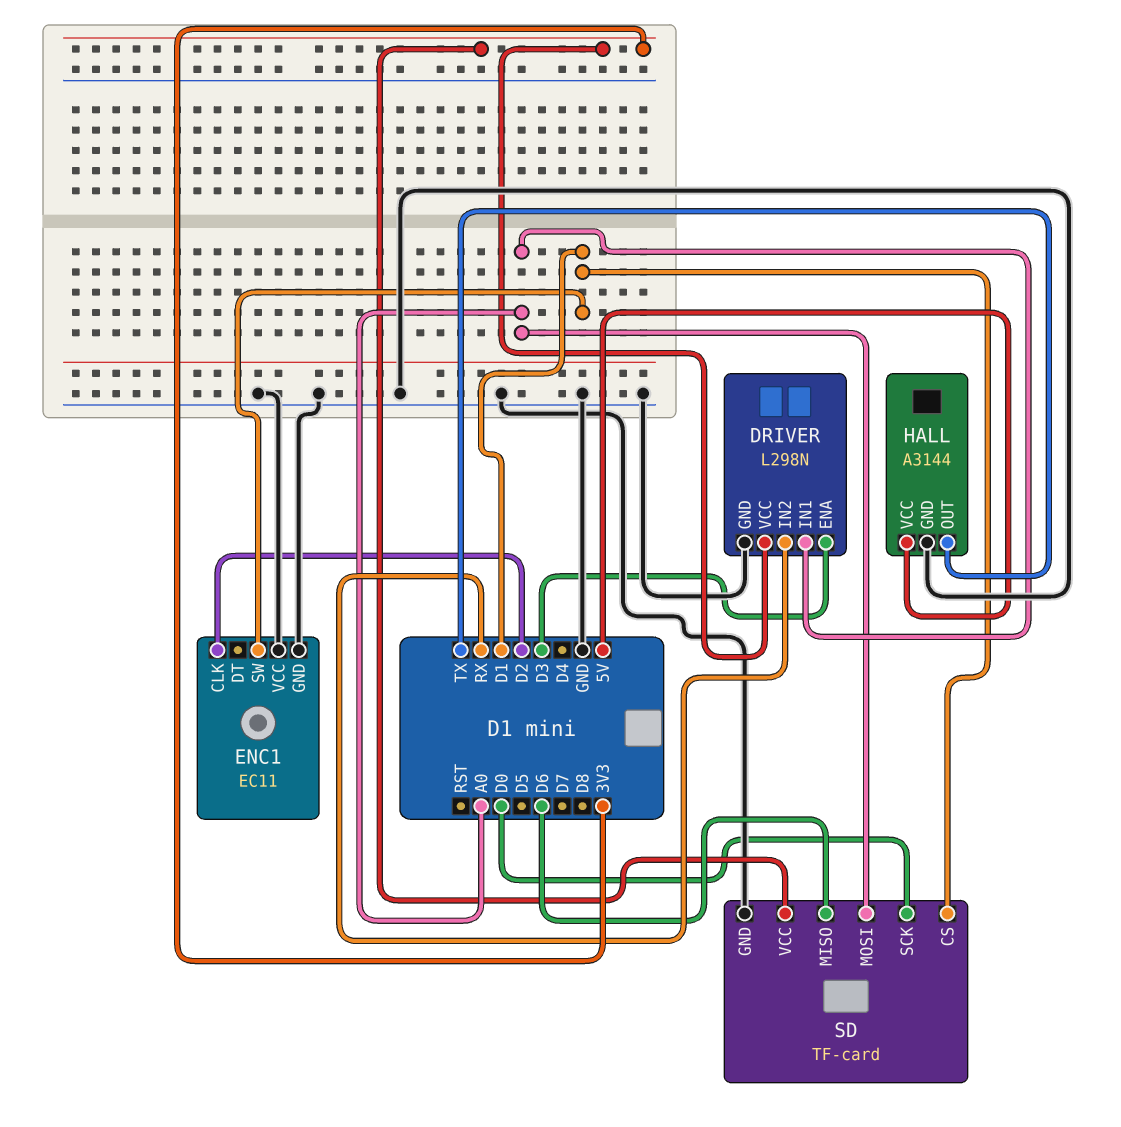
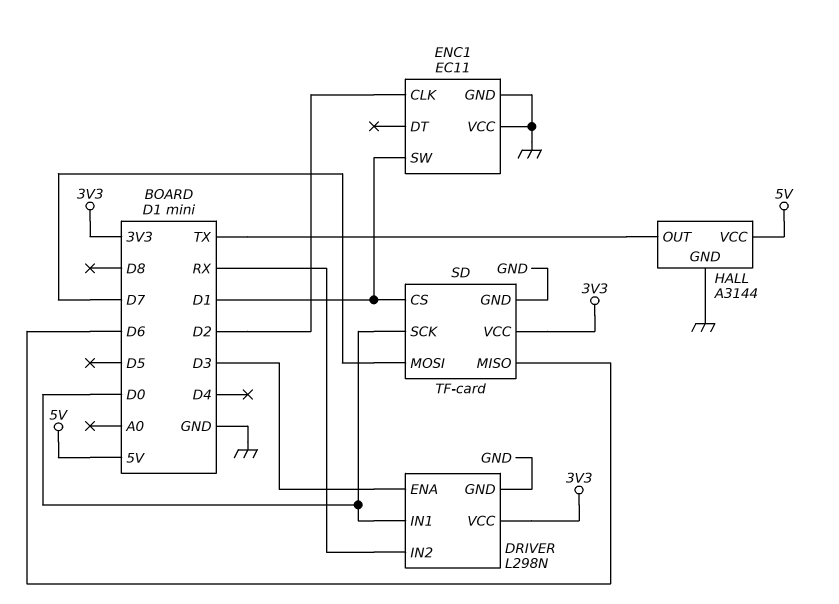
DRIVER pin IN1: A0 -> D0
SD pin MOSI: A0 -> D7

